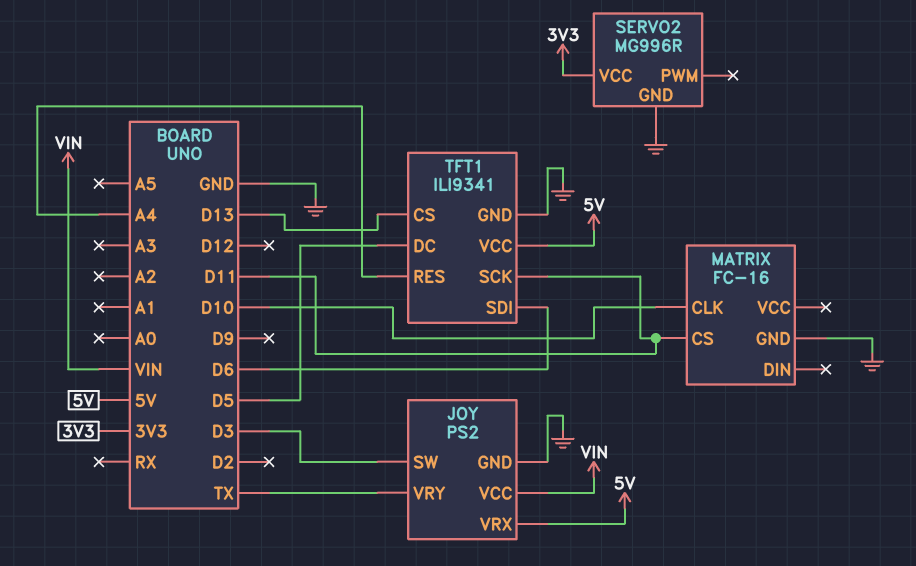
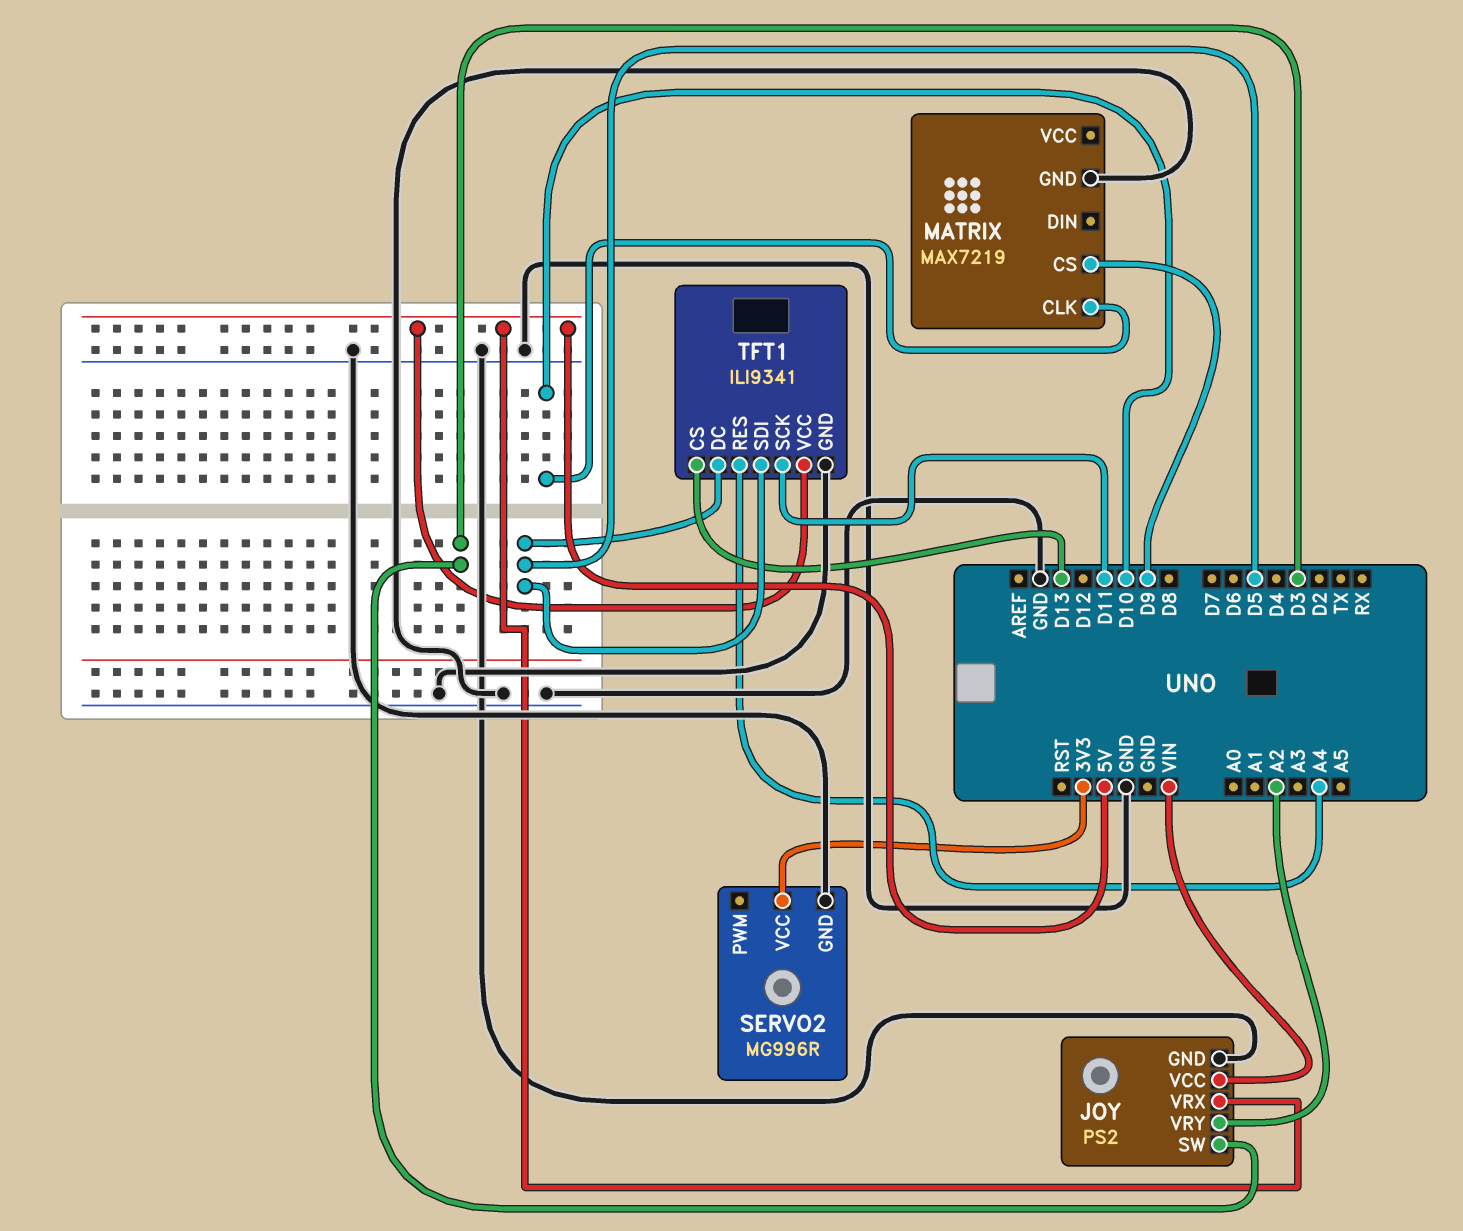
JOY pin VRY: TX -> A2
MATRIX: FC-16 -> MAX7219
MATRIX pin CS: D11 -> D9
TFT1 pin SDI: D6 -> D5

